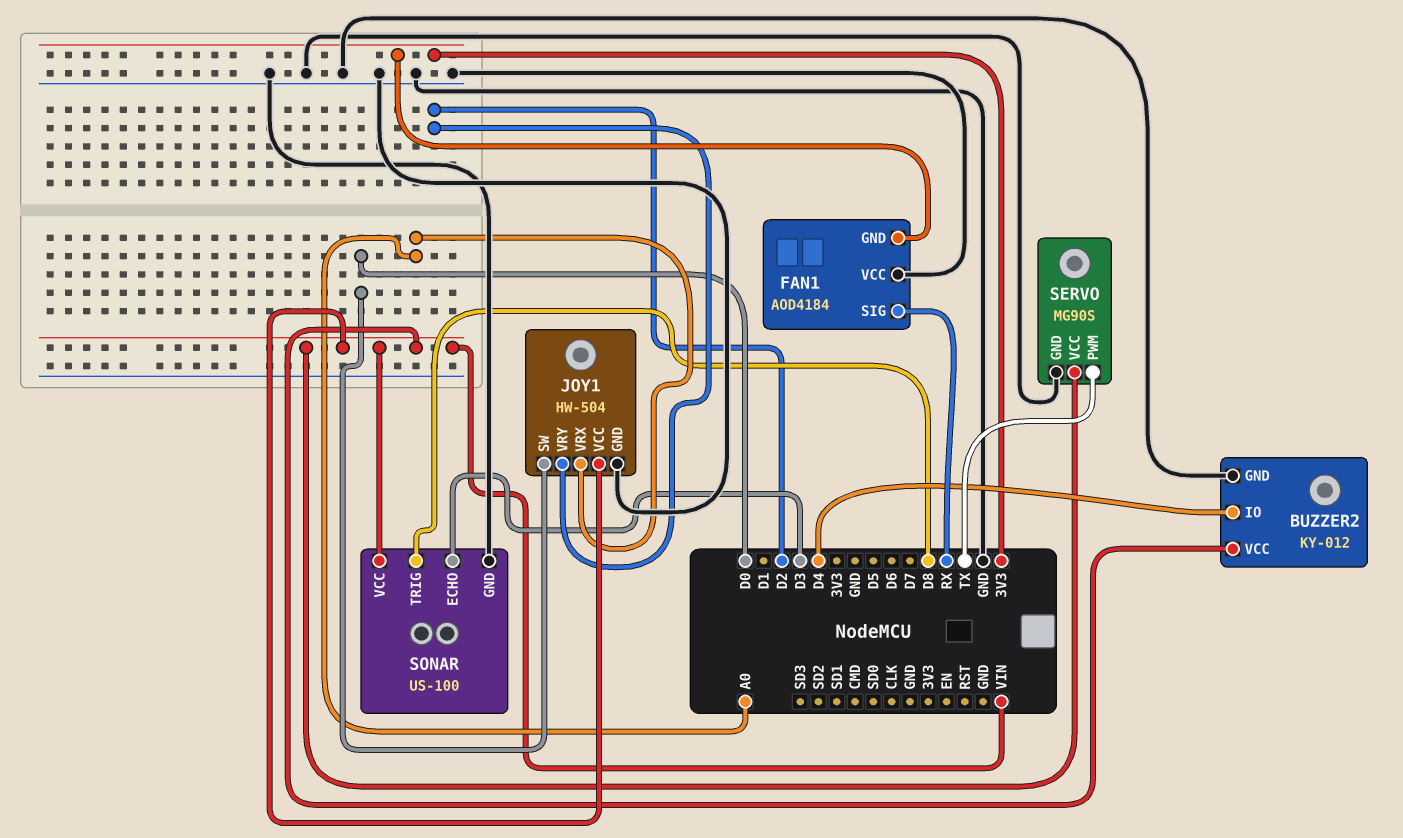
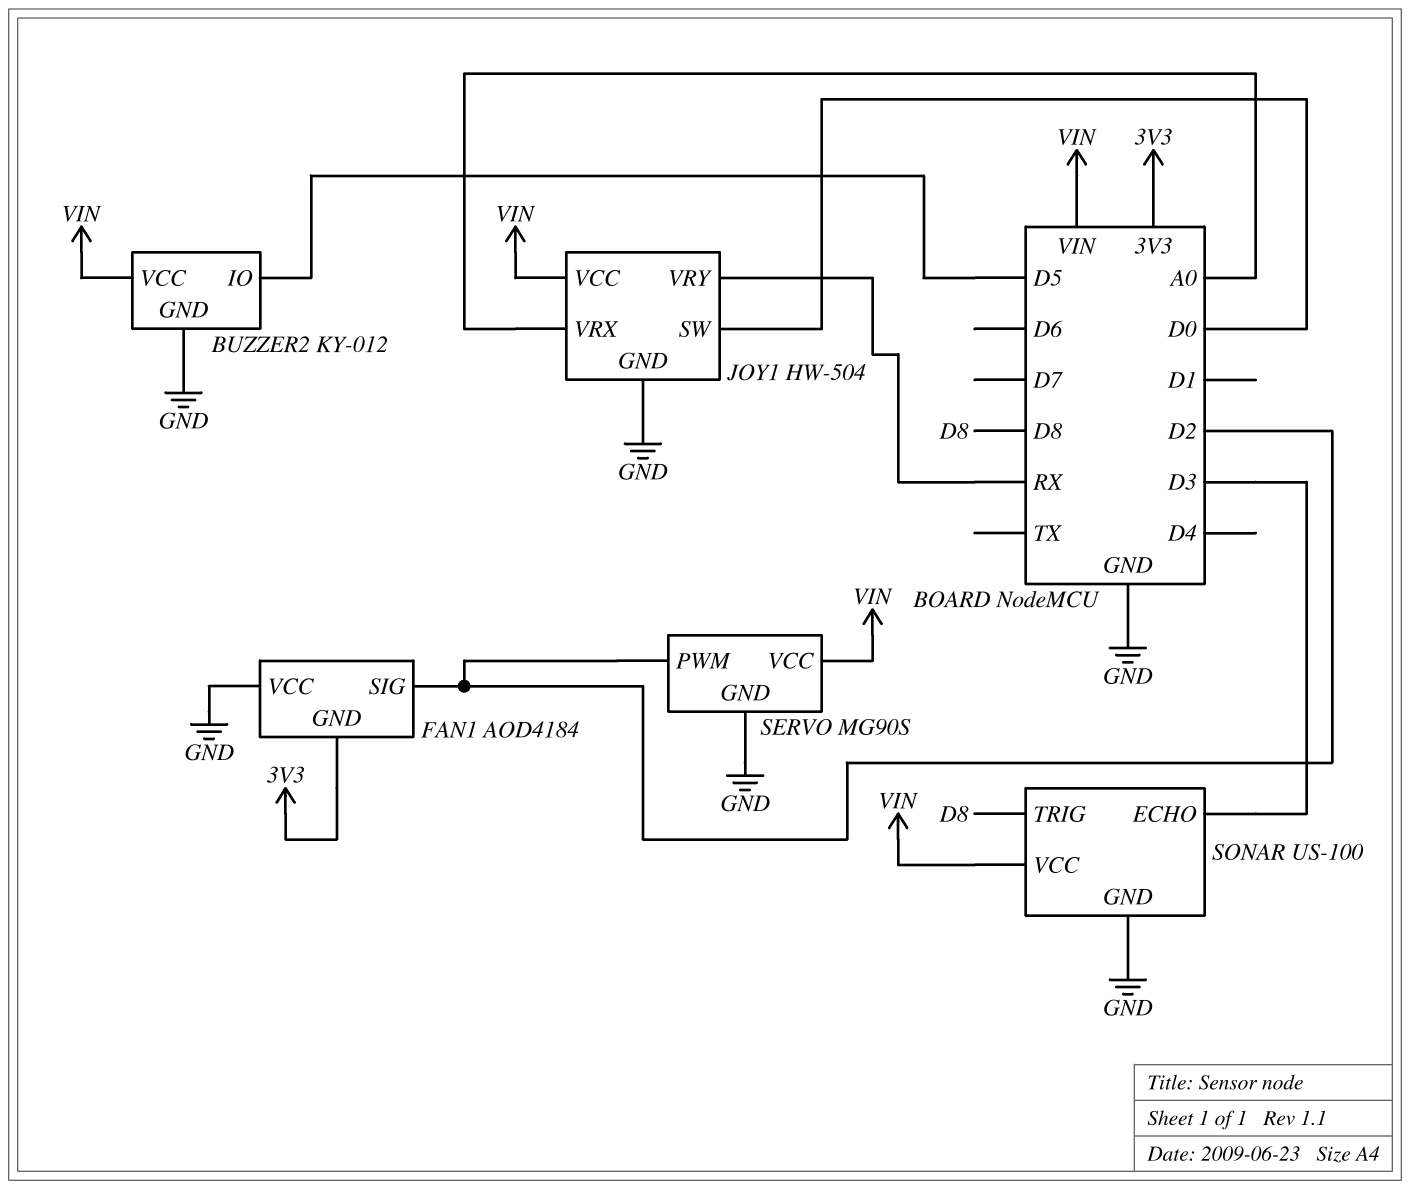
BUZZER2 pin IO: D4 -> D5
FAN1 pin SIG: RX -> D2
JOY1 pin VRY: D2 -> RX
SERVO pin PWM: TX -> D2

